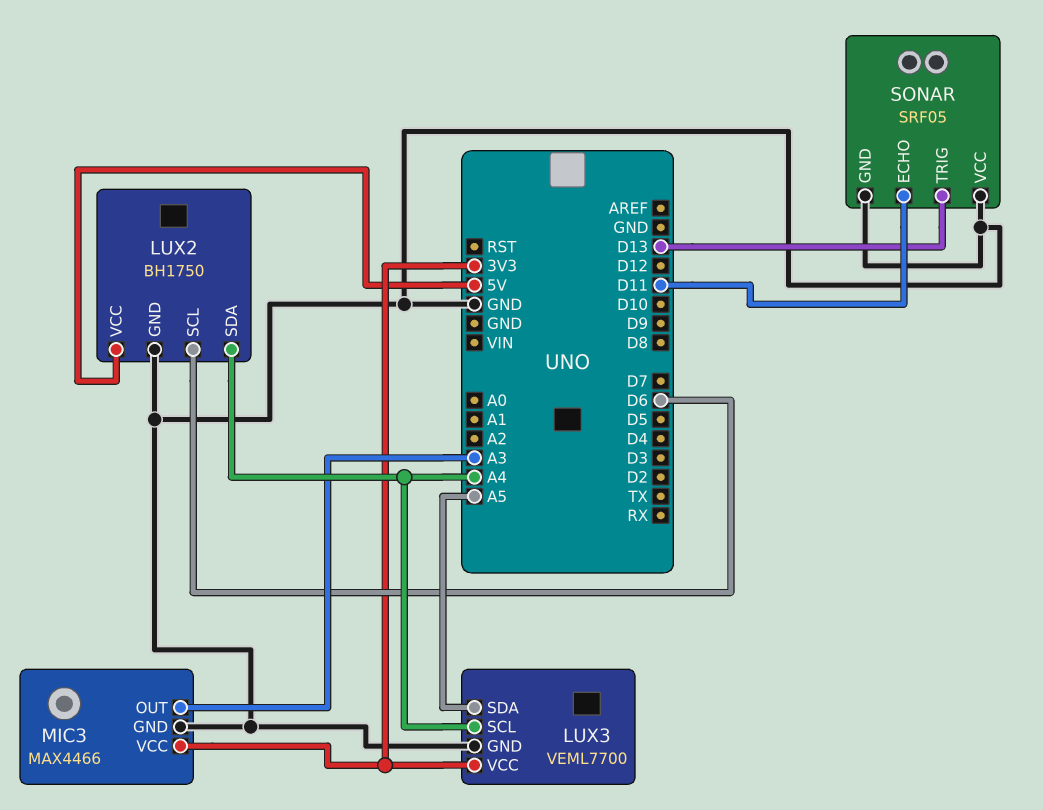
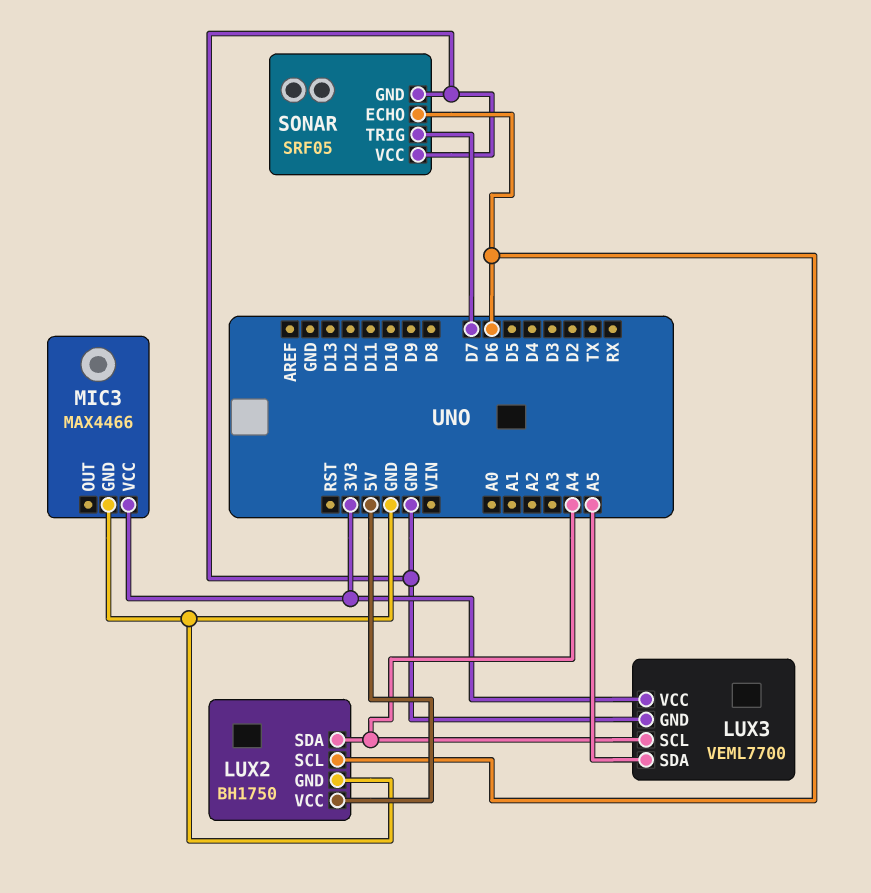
MIC3 pin OUT: A3 -> none
SONAR pin ECHO: D11 -> D6
SONAR pin TRIG: D13 -> D7

